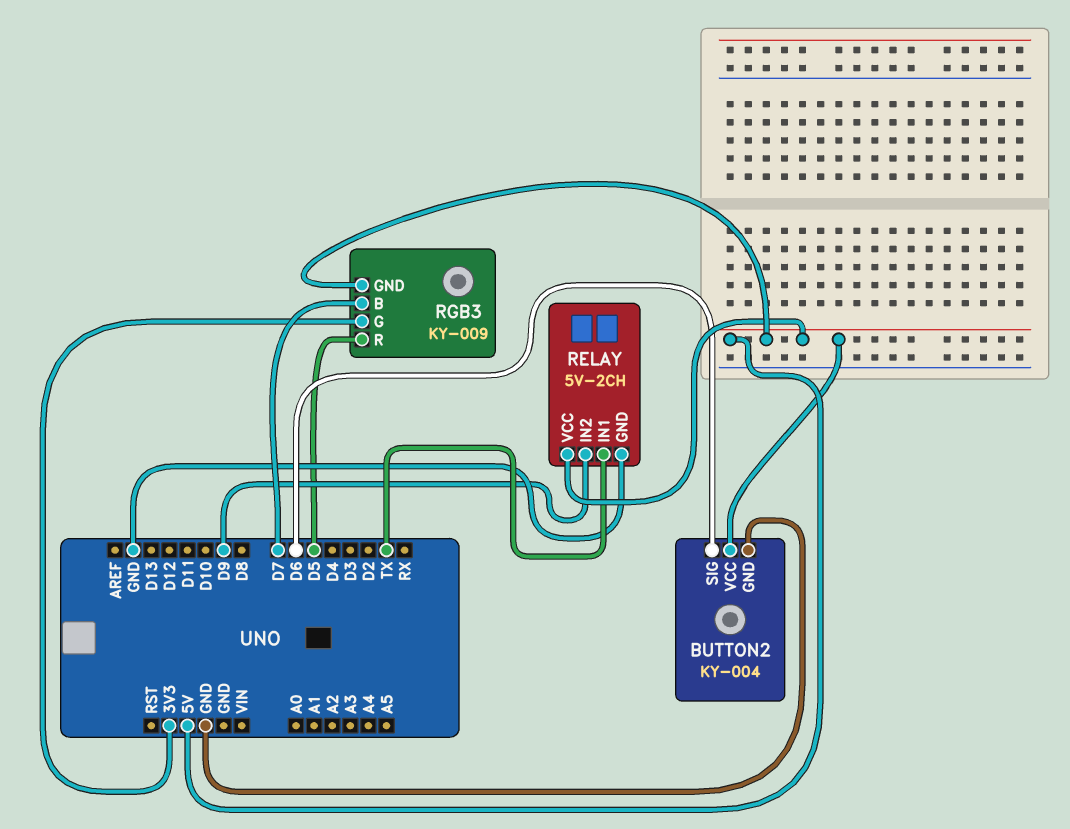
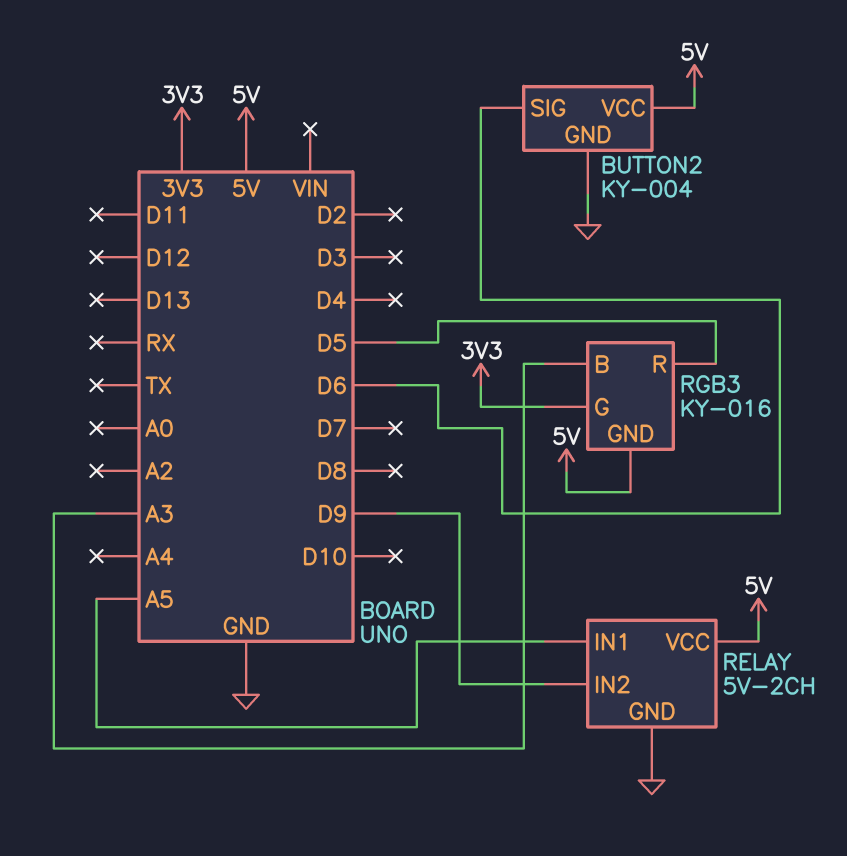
RELAY pin IN1: TX -> A5
RGB3: KY-009 -> KY-016
RGB3 pin B: D7 -> A3

